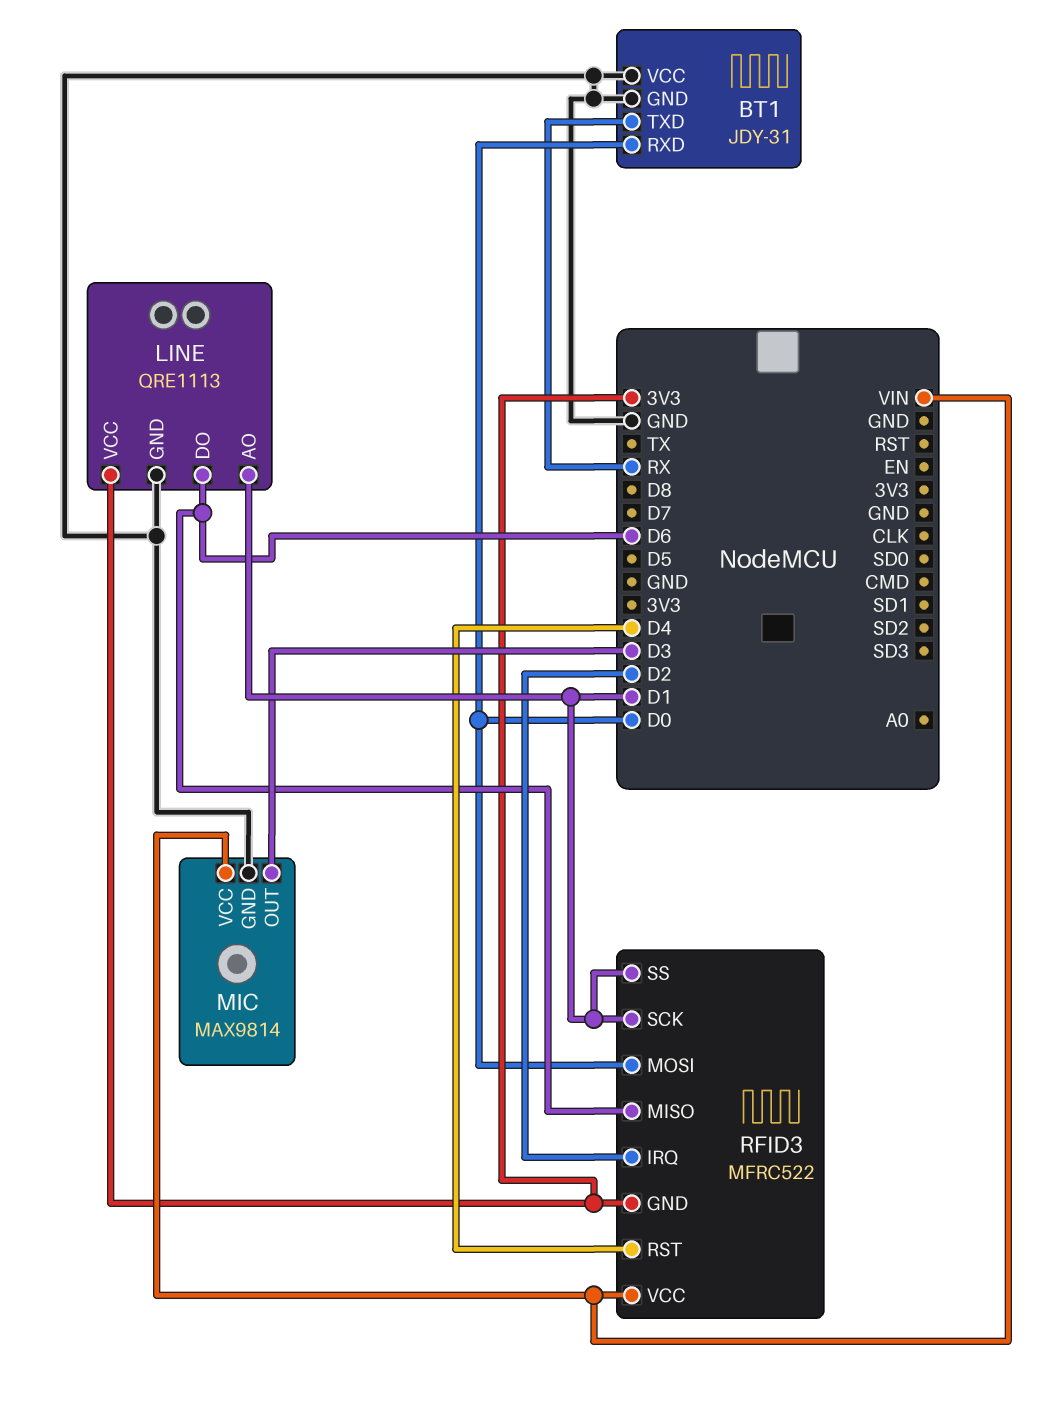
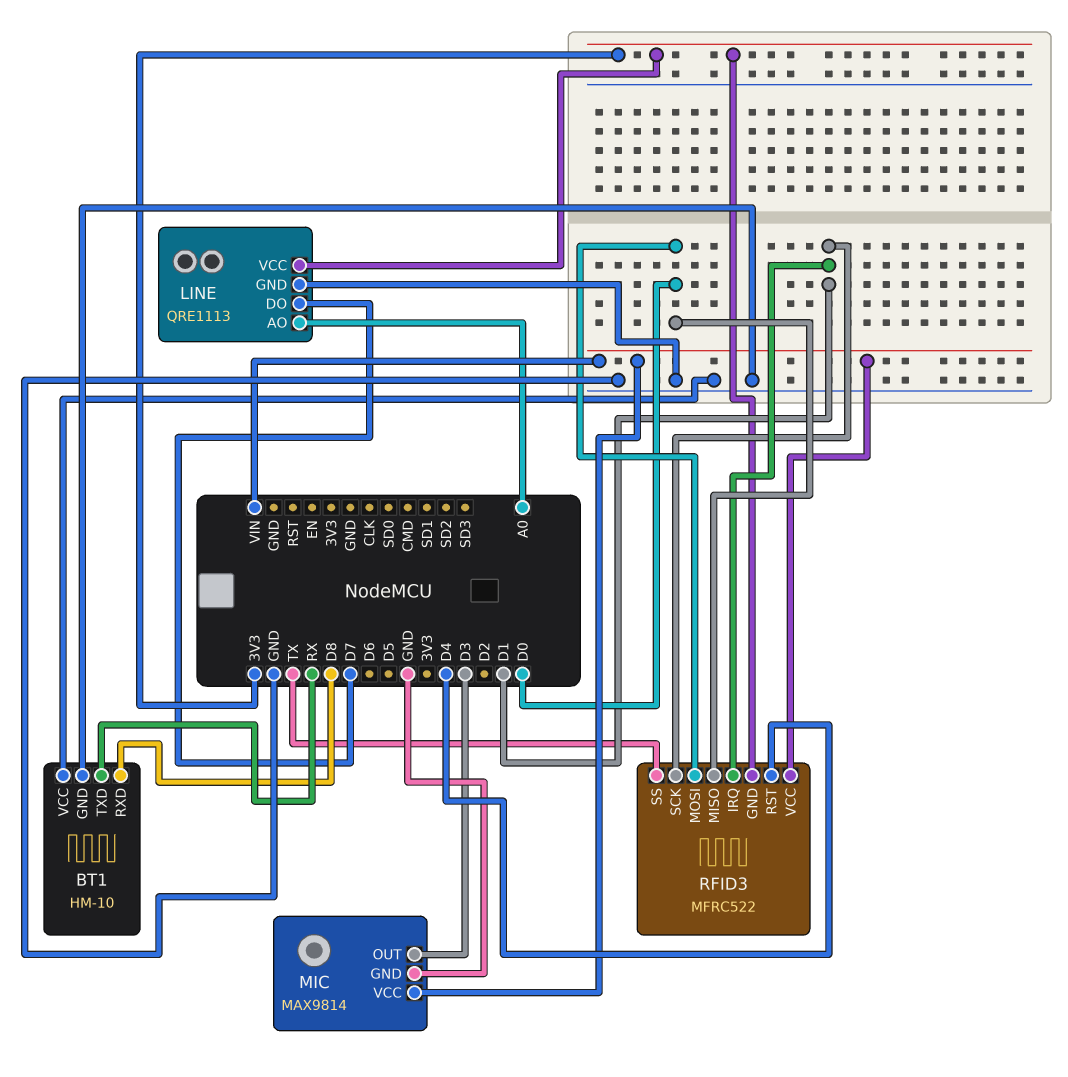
BT1: JDY-31 -> HM-10
BT1 pin RXD: D0 -> D8
LINE pin AO: D1 -> A0
LINE pin DO: D6 -> D7
RFID3 pin IRQ: D2 -> D1
RFID3 pin MISO: D6 -> D0
RFID3 pin SS: D1 -> TX

